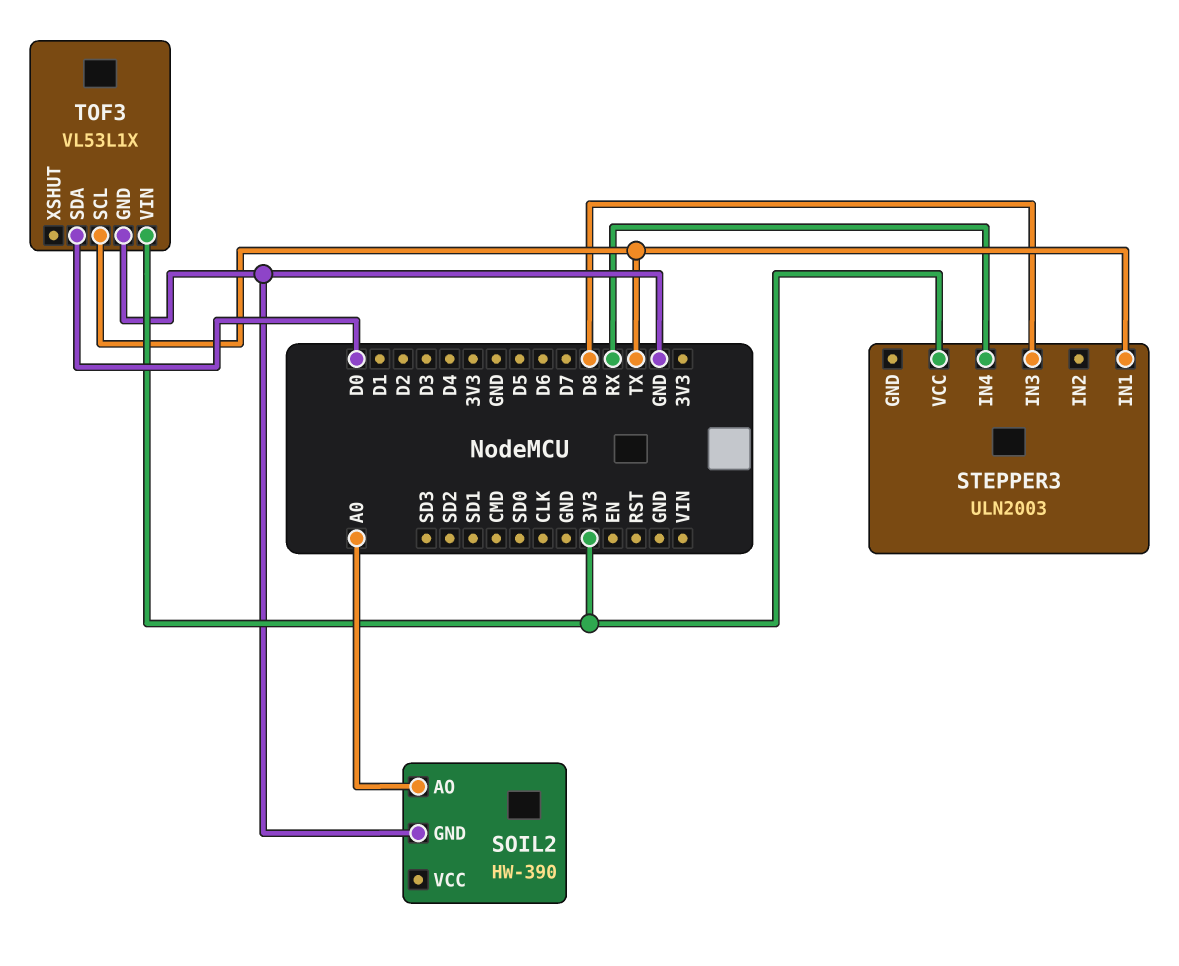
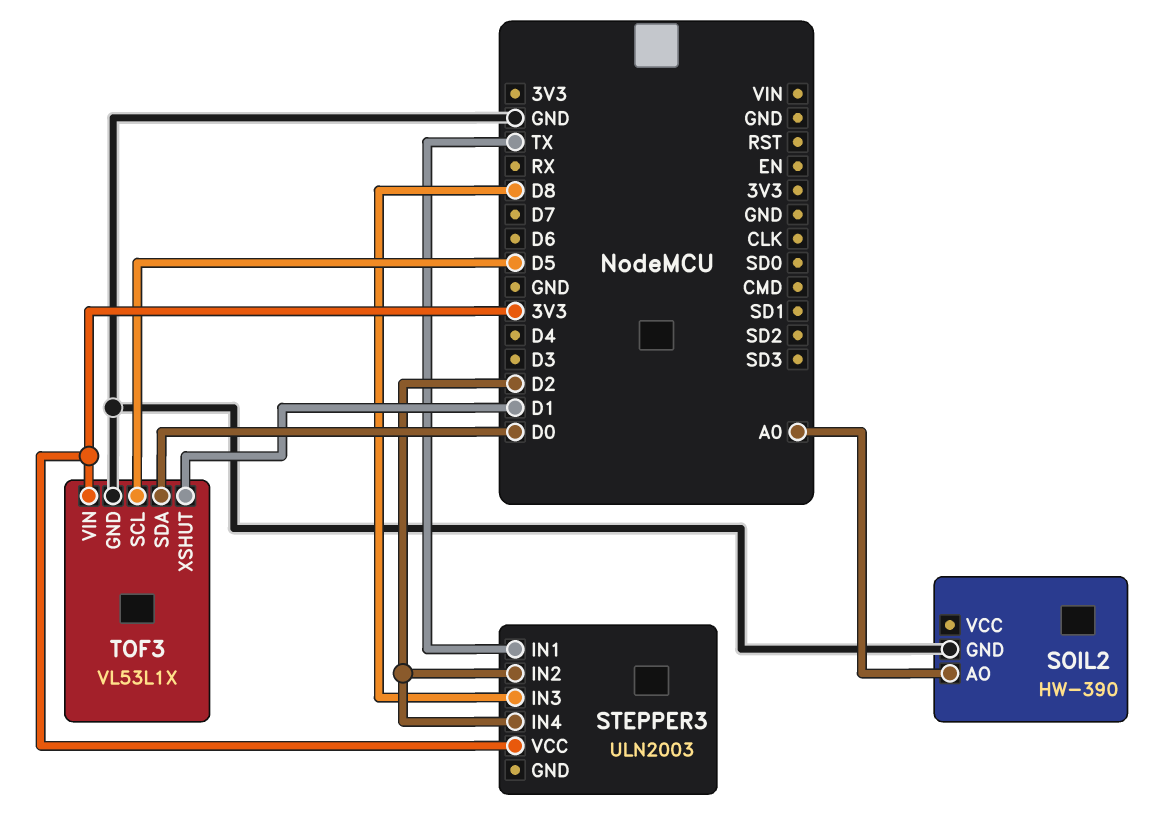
STEPPER3 pin IN2: none -> D2
STEPPER3 pin IN4: RX -> D2
TOF3 pin SCL: TX -> D5
TOF3 pin XSHUT: none -> D1

